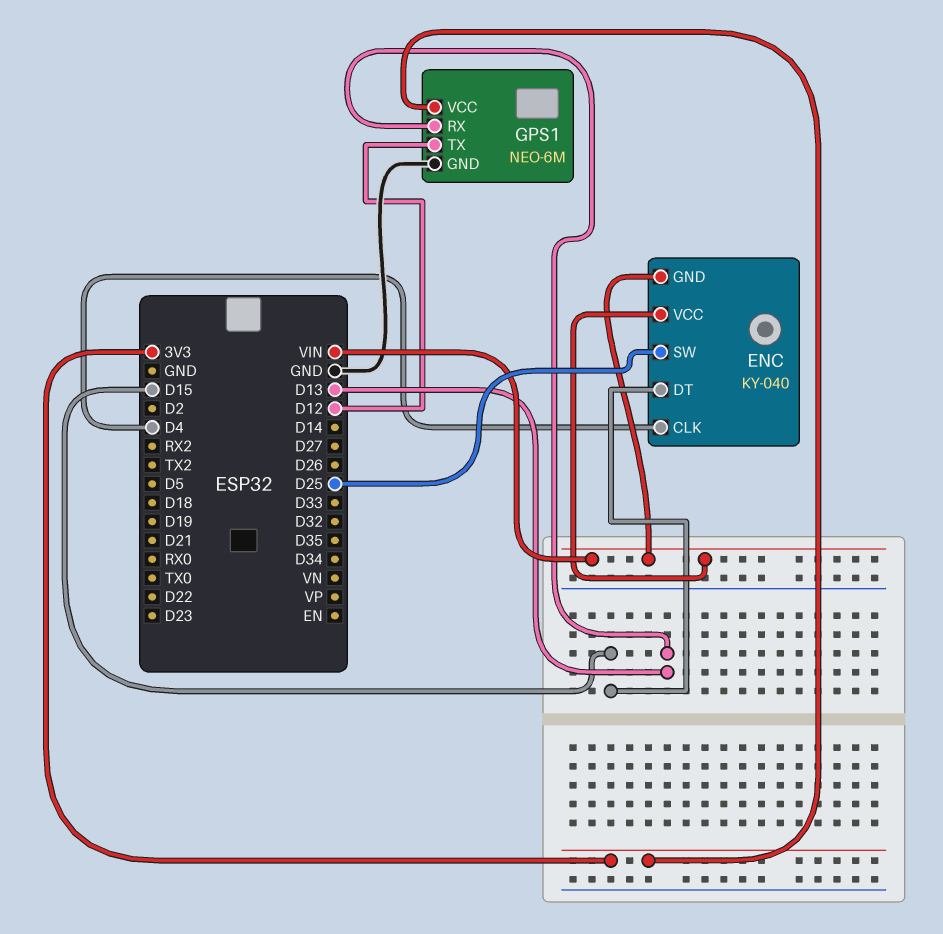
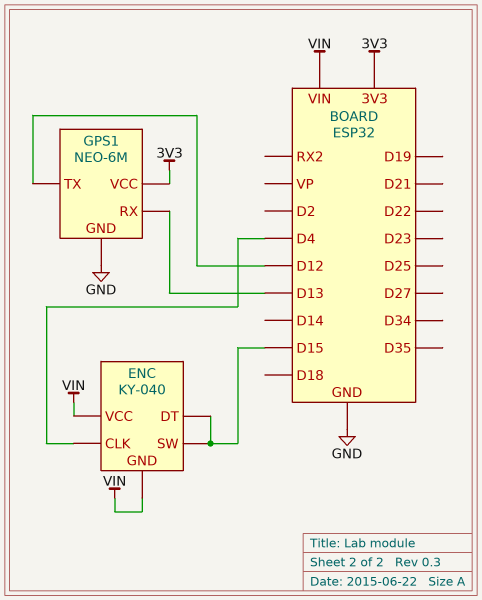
ENC pin SW: D25 -> D15

